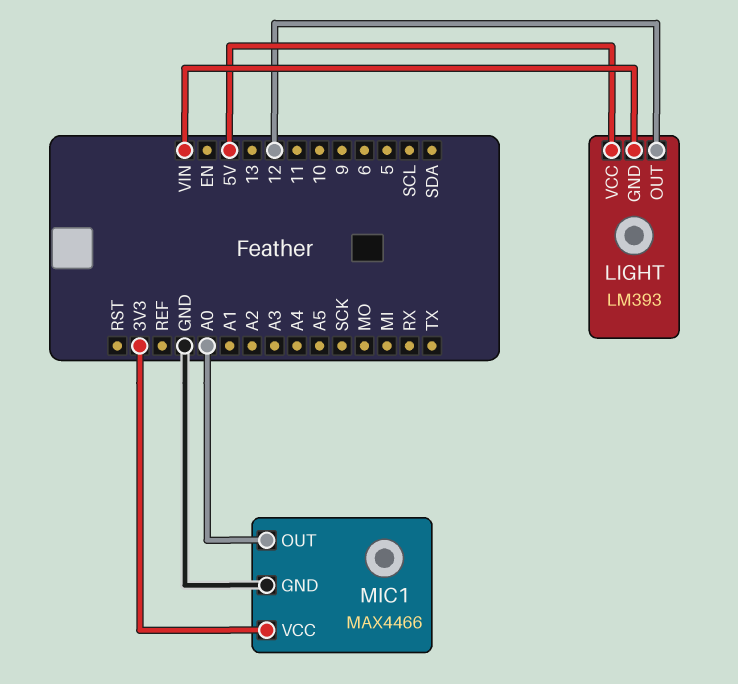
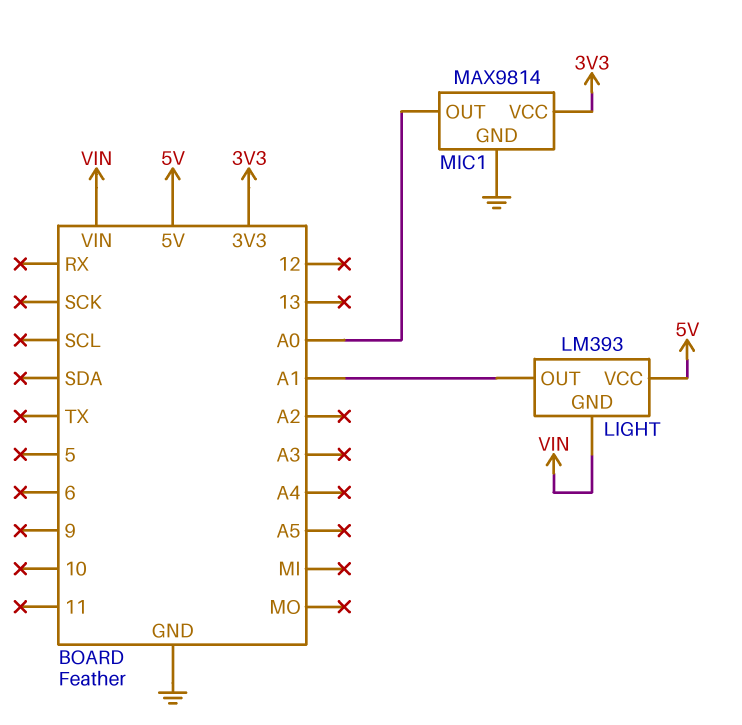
LIGHT pin OUT: 12 -> A1
MIC1: MAX4466 -> MAX9814

